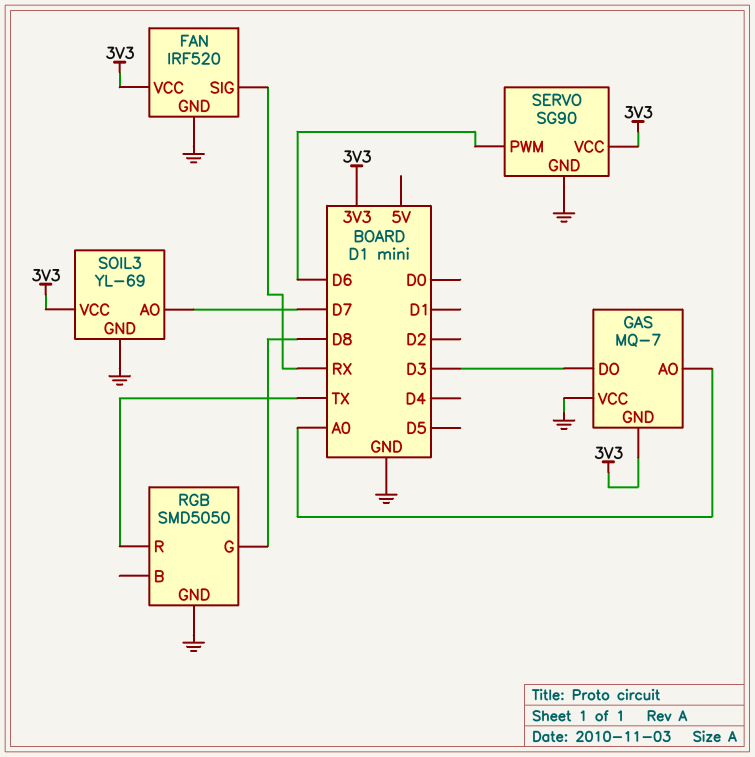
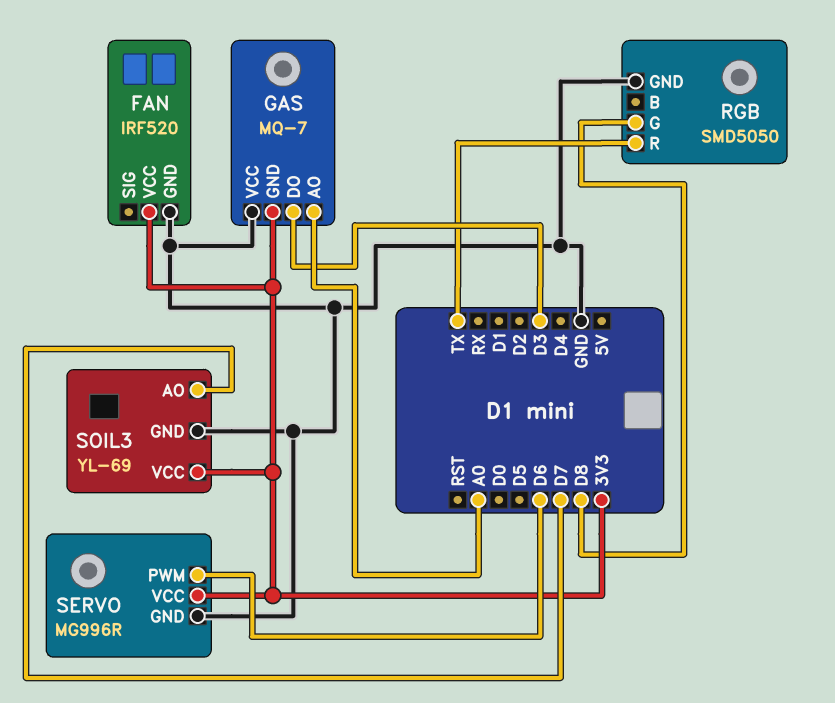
FAN pin SIG: RX -> none
SERVO: SG90 -> MG996R

